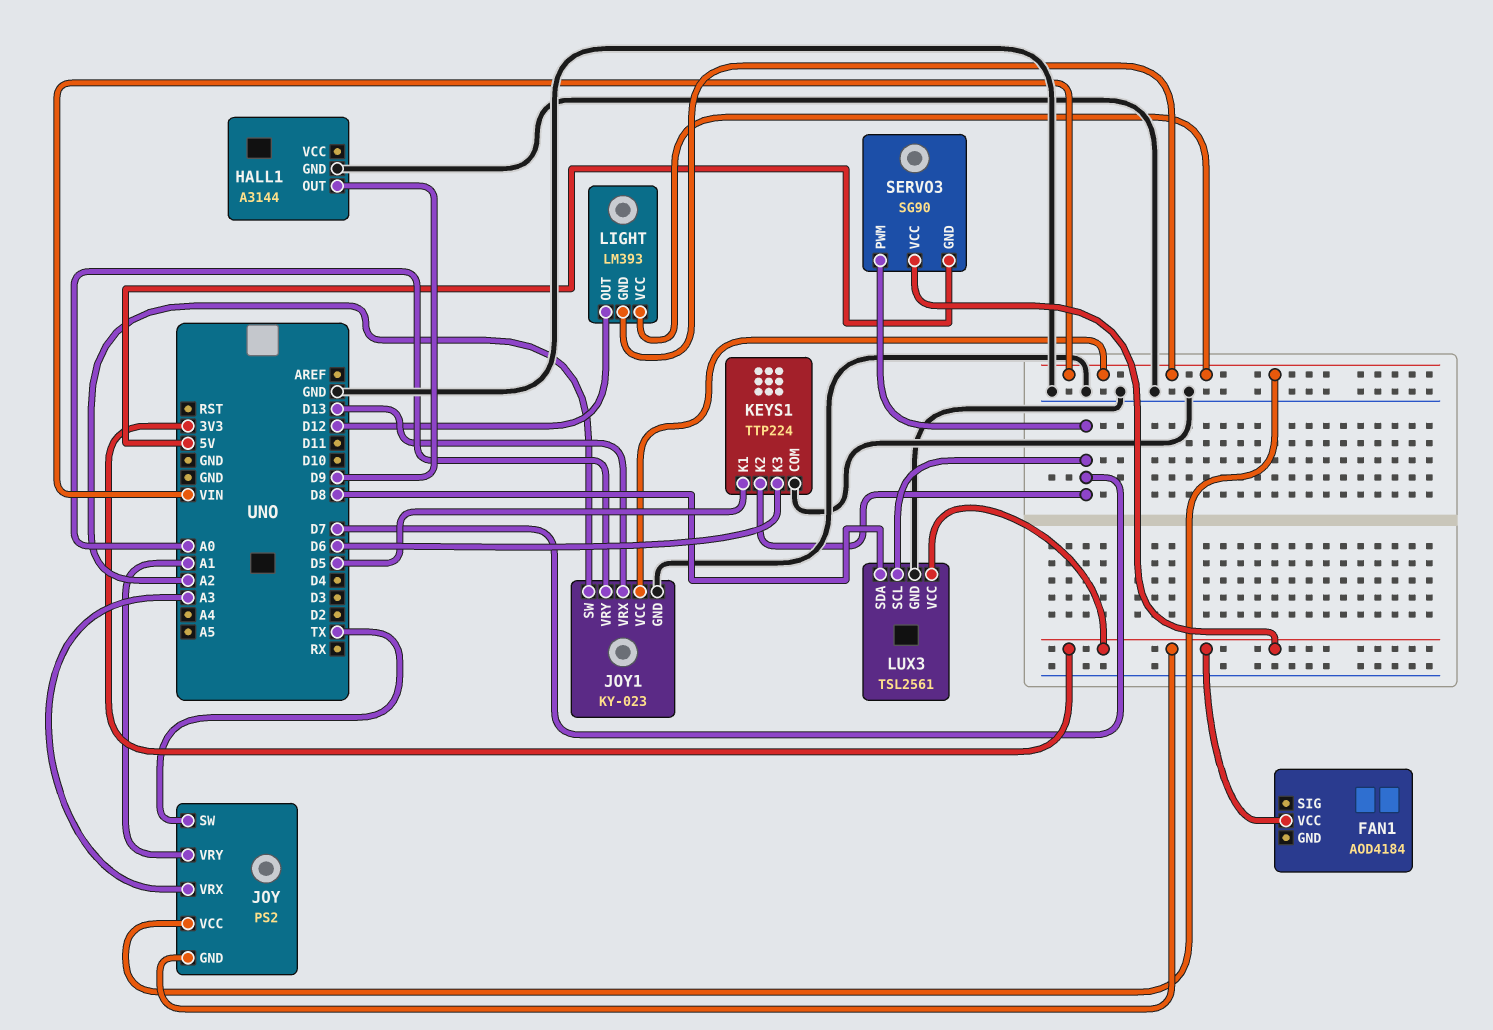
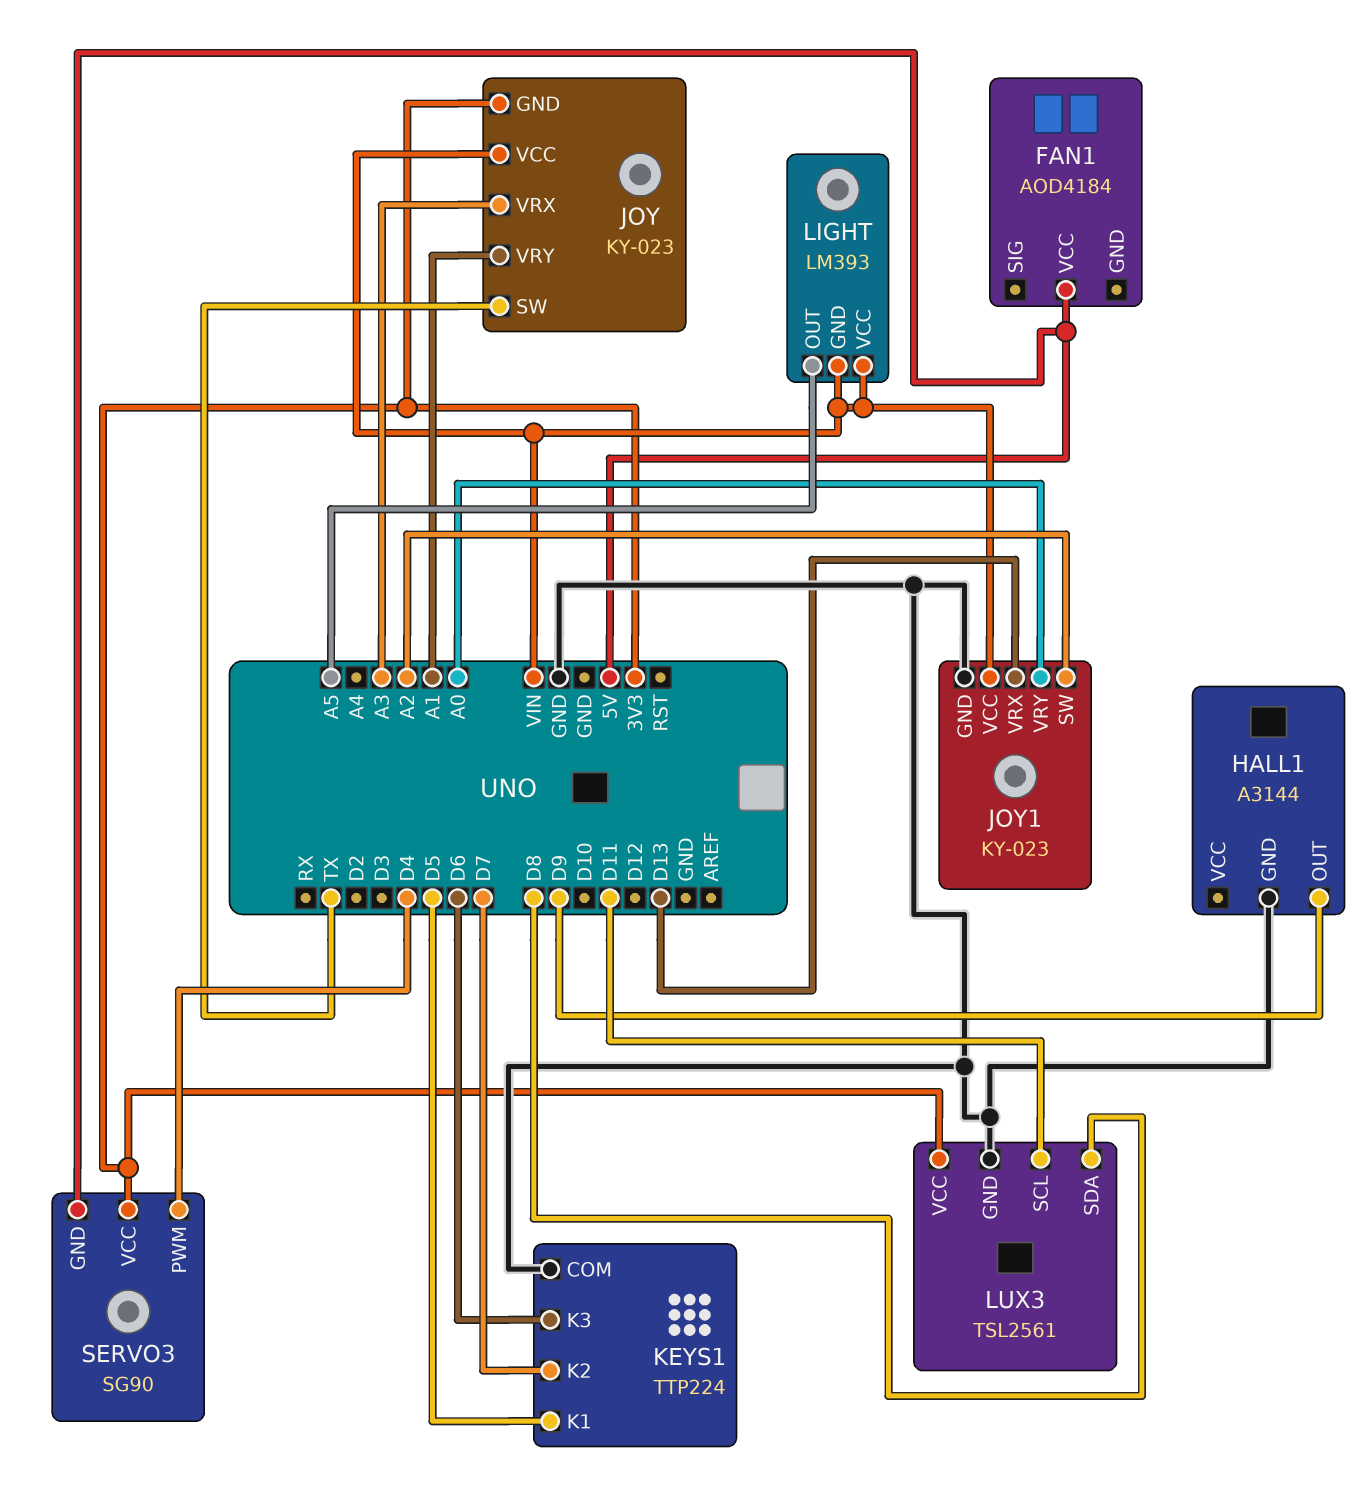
FAN1 pin VCC: 3V3 -> 5V
JOY: PS2 -> KY-023
LIGHT pin OUT: D12 -> A5
LUX3 pin SCL: D7 -> D11
SERVO3 pin PWM: D7 -> D4

